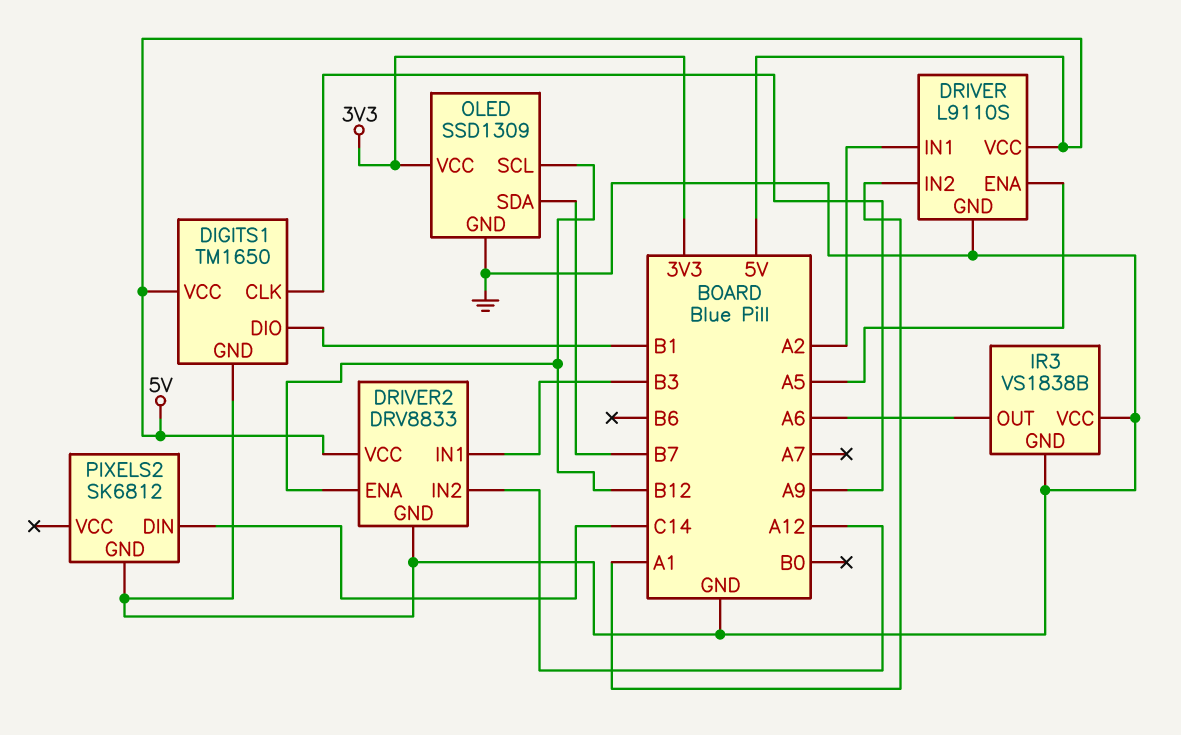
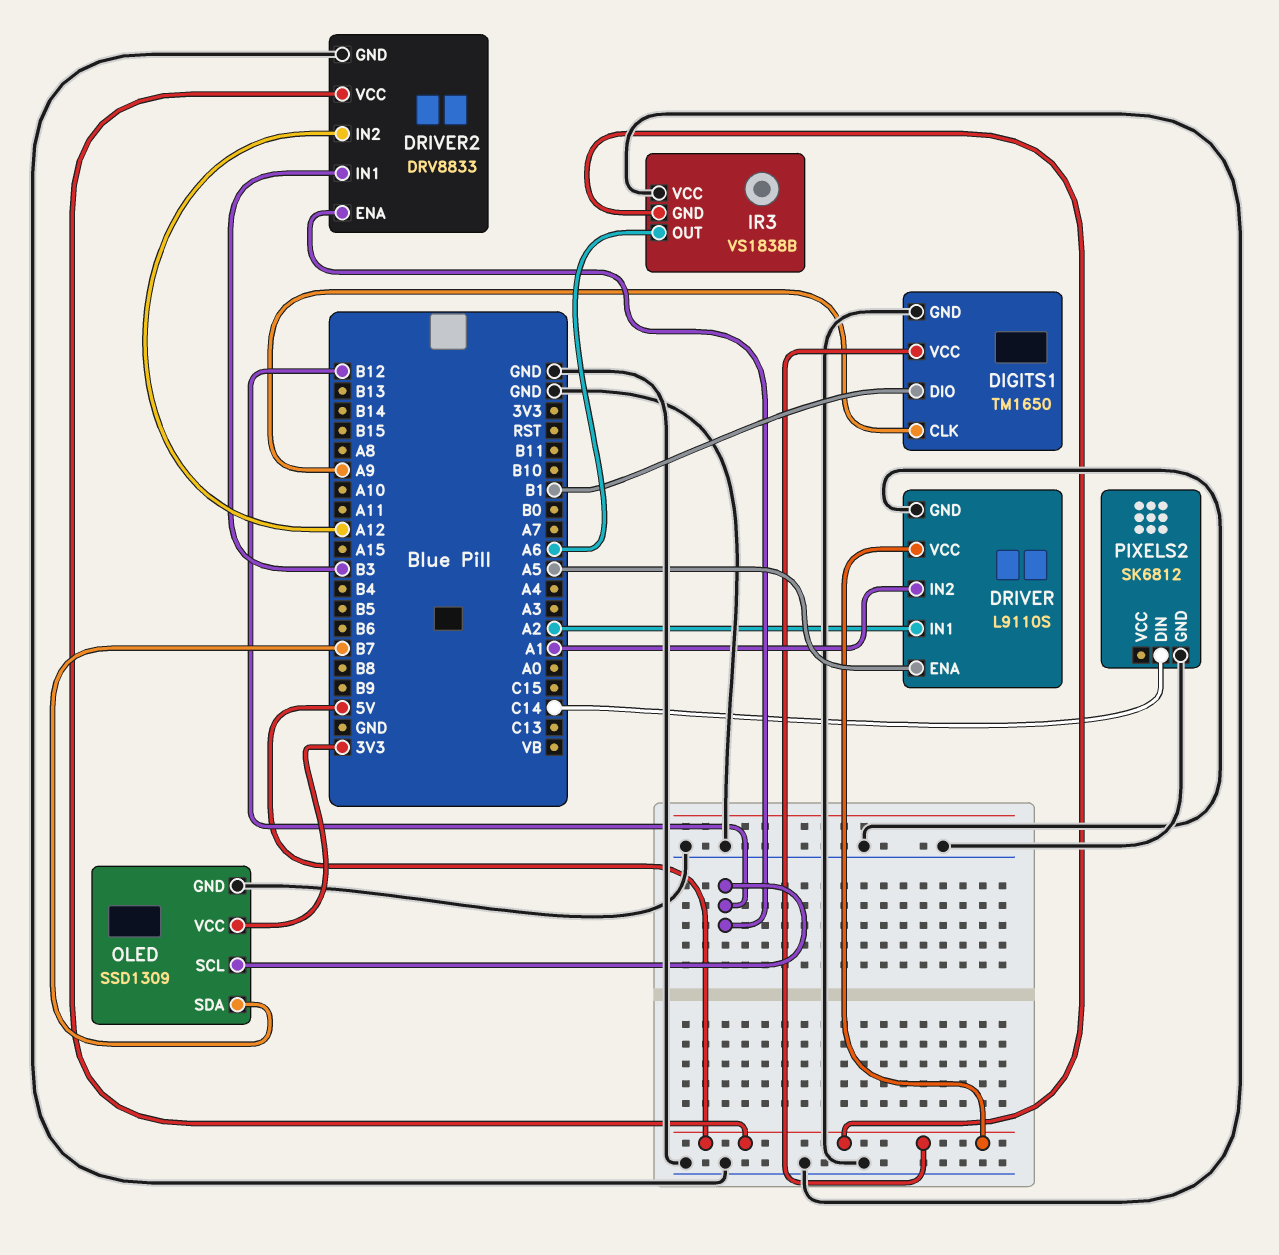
IR3 pin GND: GND -> 5V

